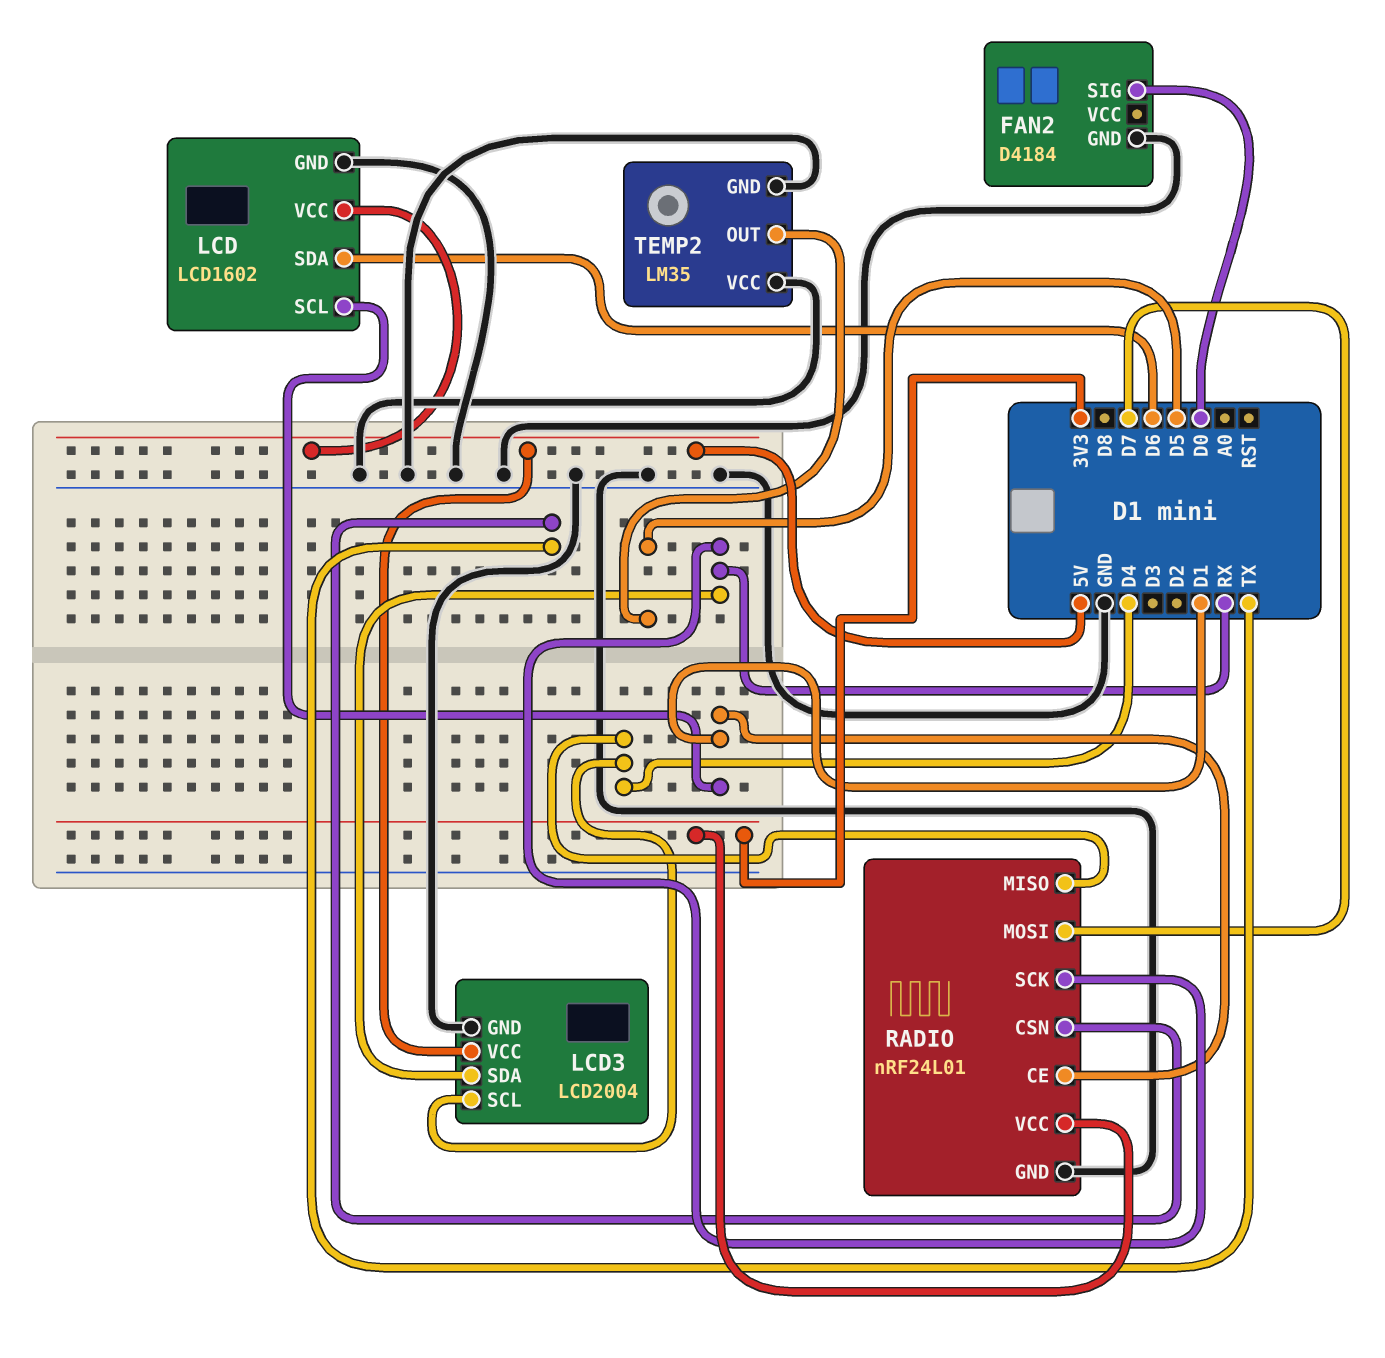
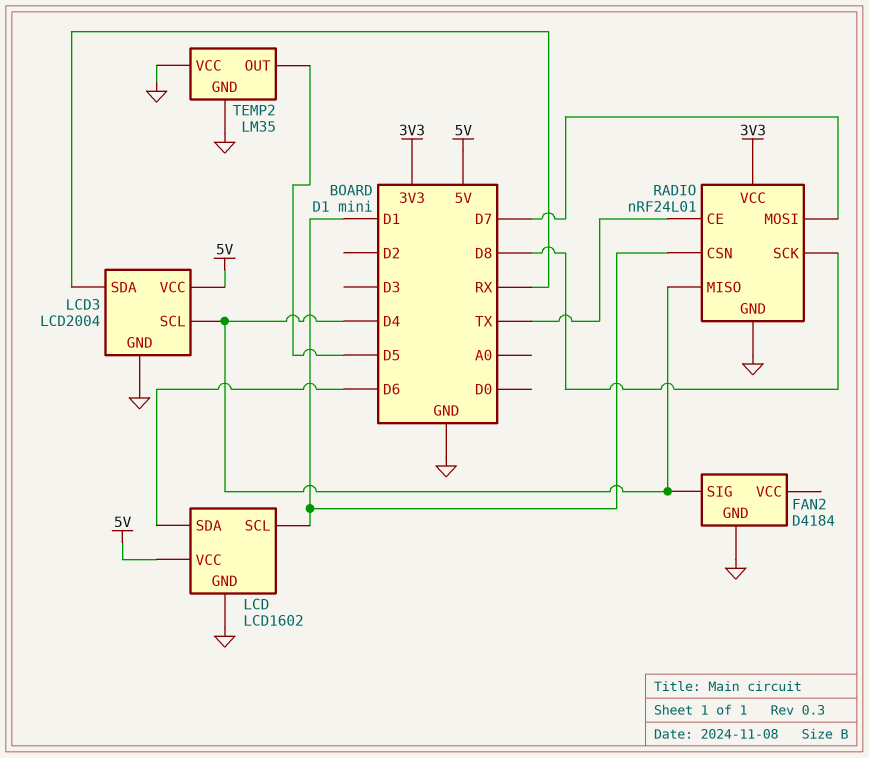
FAN2 pin SIG: D0 -> D4
RADIO pin CE: D1 -> TX
RADIO pin CSN: TX -> D1
RADIO pin SCK: RX -> D8

